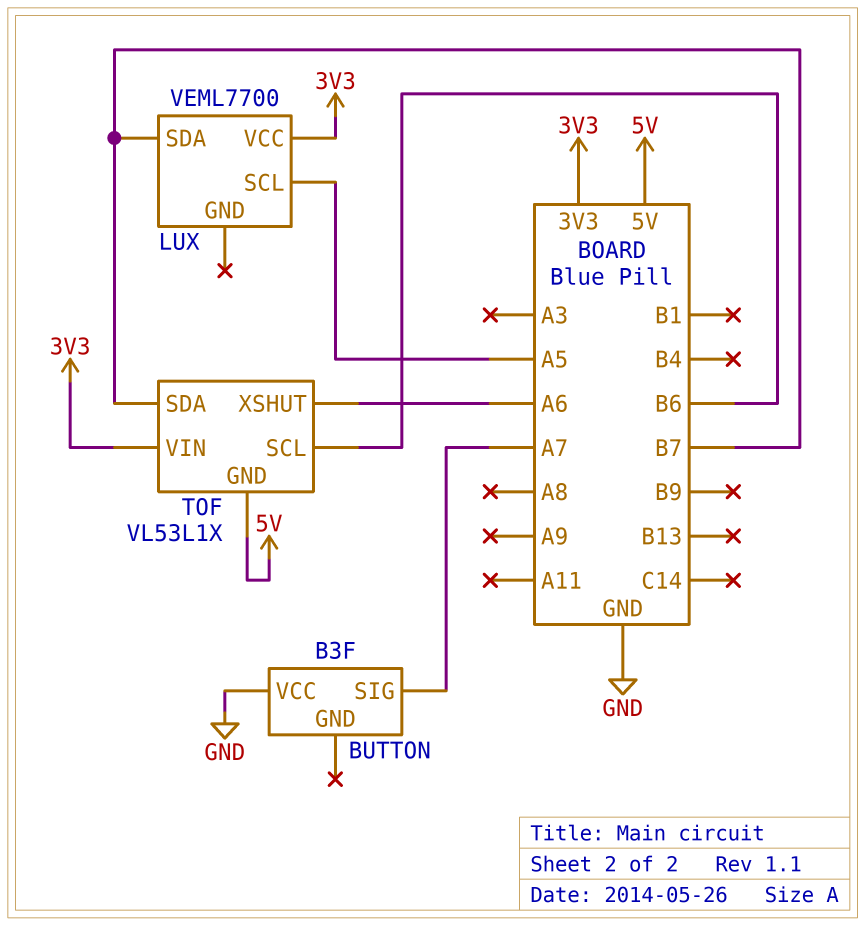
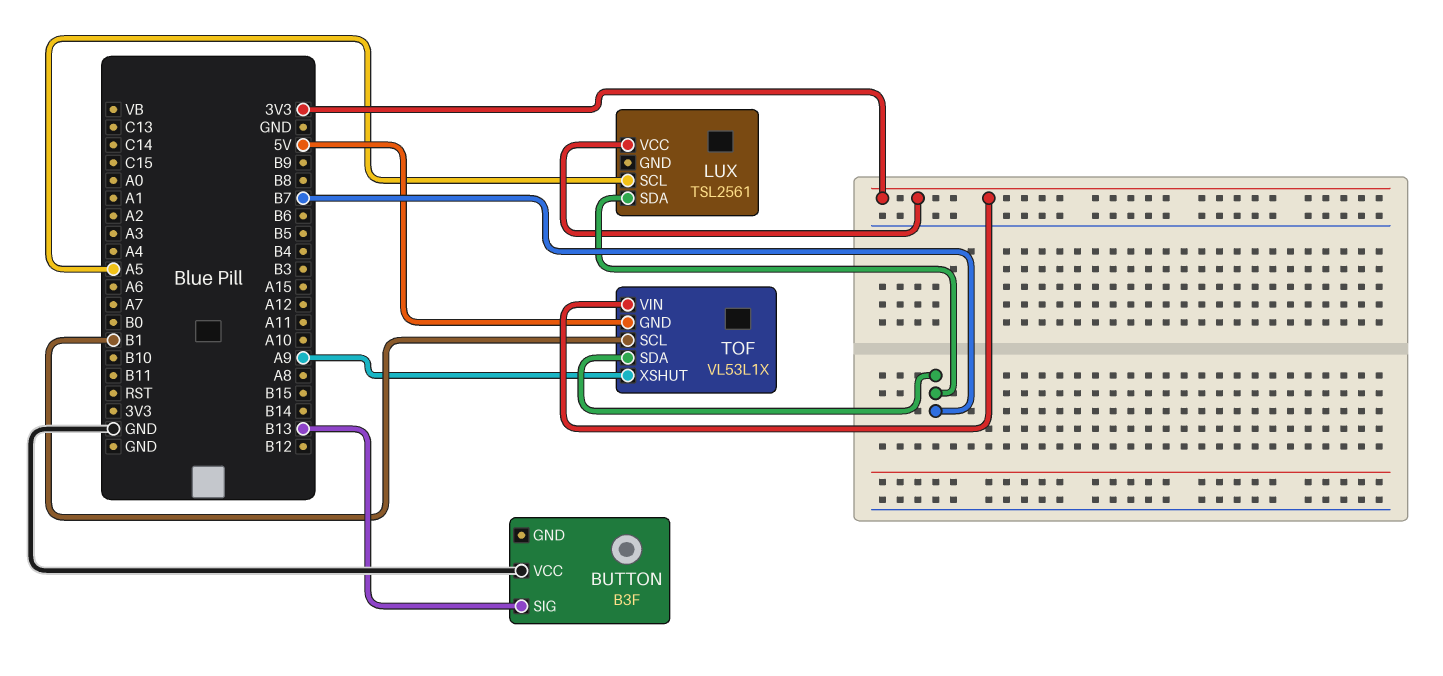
BUTTON pin SIG: A7 -> B13
LUX: VEML7700 -> TSL2561
TOF pin SCL: B6 -> B1
TOF pin XSHUT: A6 -> A9

